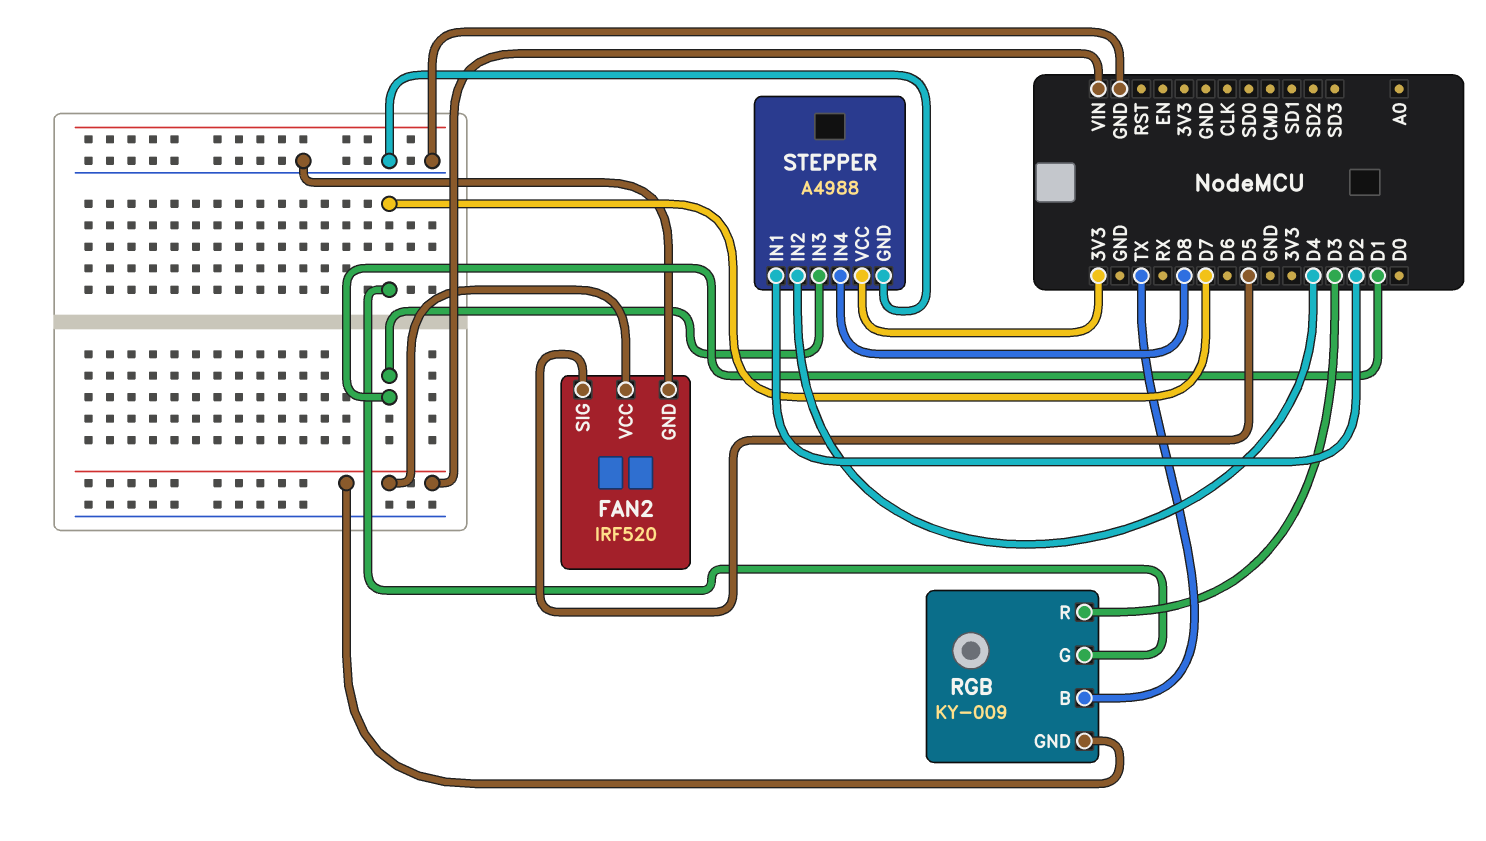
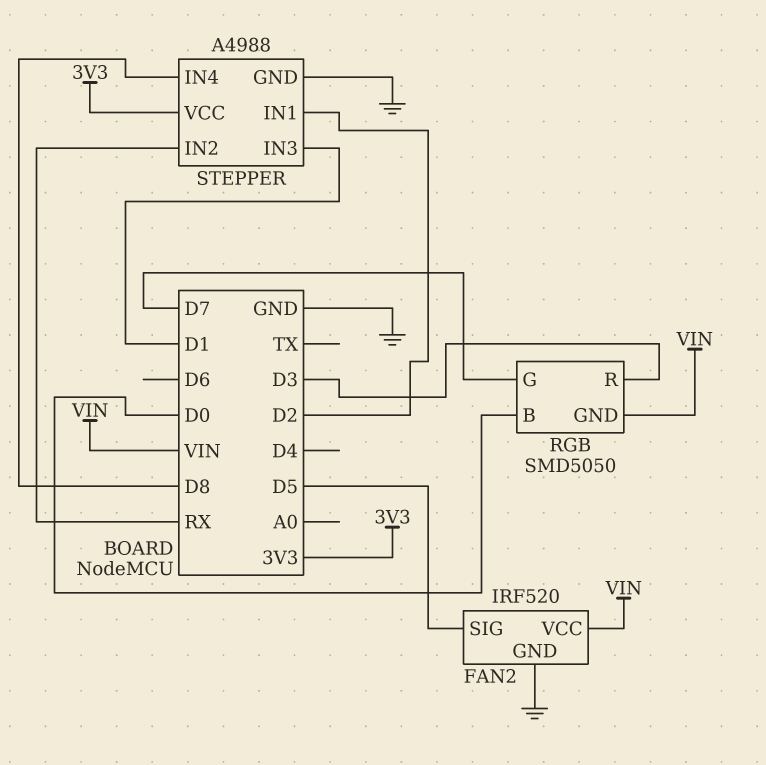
RGB: KY-009 -> SMD5050
RGB pin B: TX -> D0
STEPPER pin IN2: D4 -> RX

